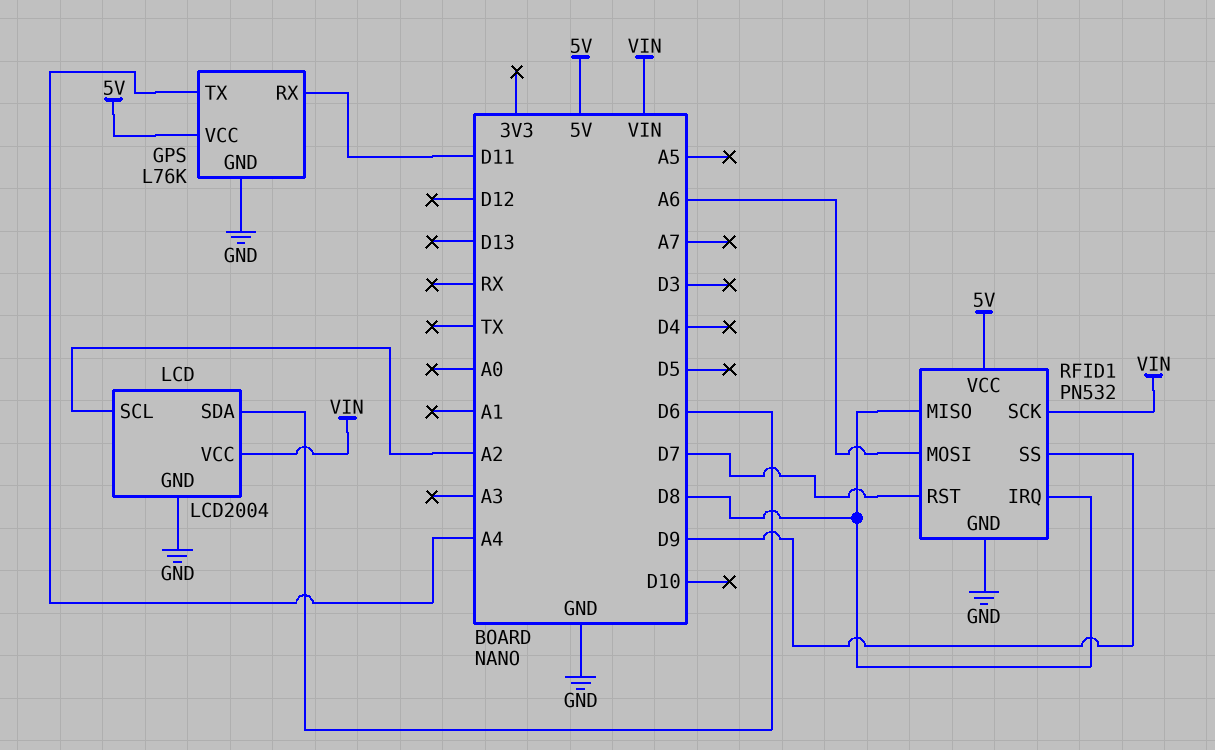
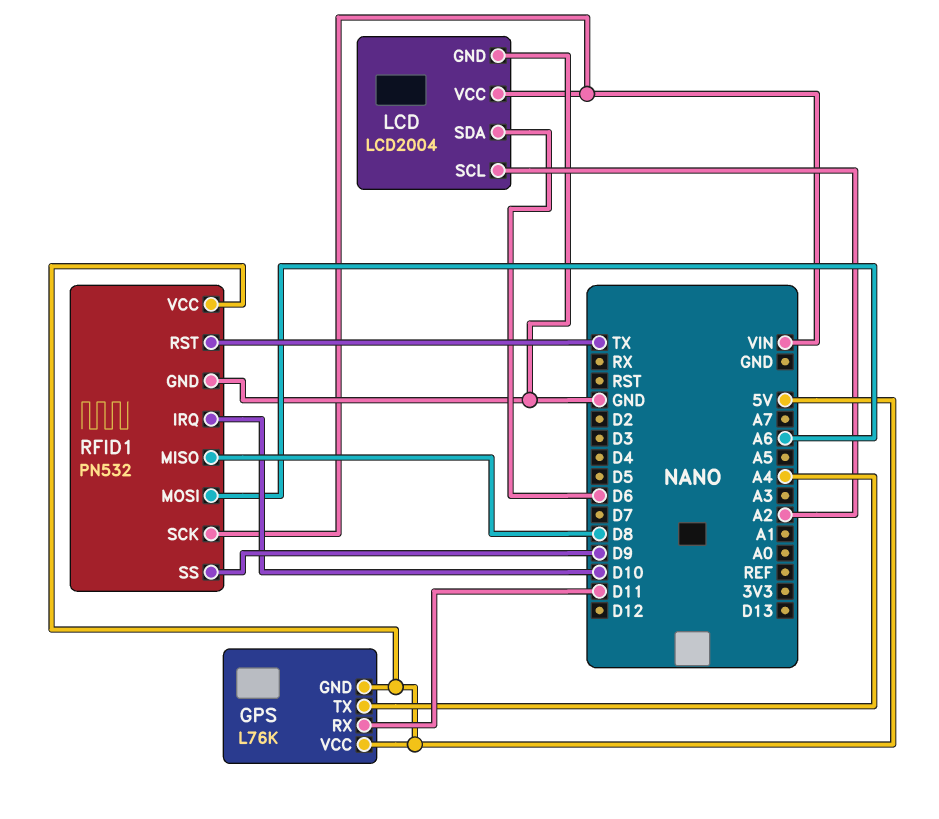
GPS pin GND: GND -> 5V
RFID1 pin IRQ: D8 -> D10
RFID1 pin RST: D7 -> TX

